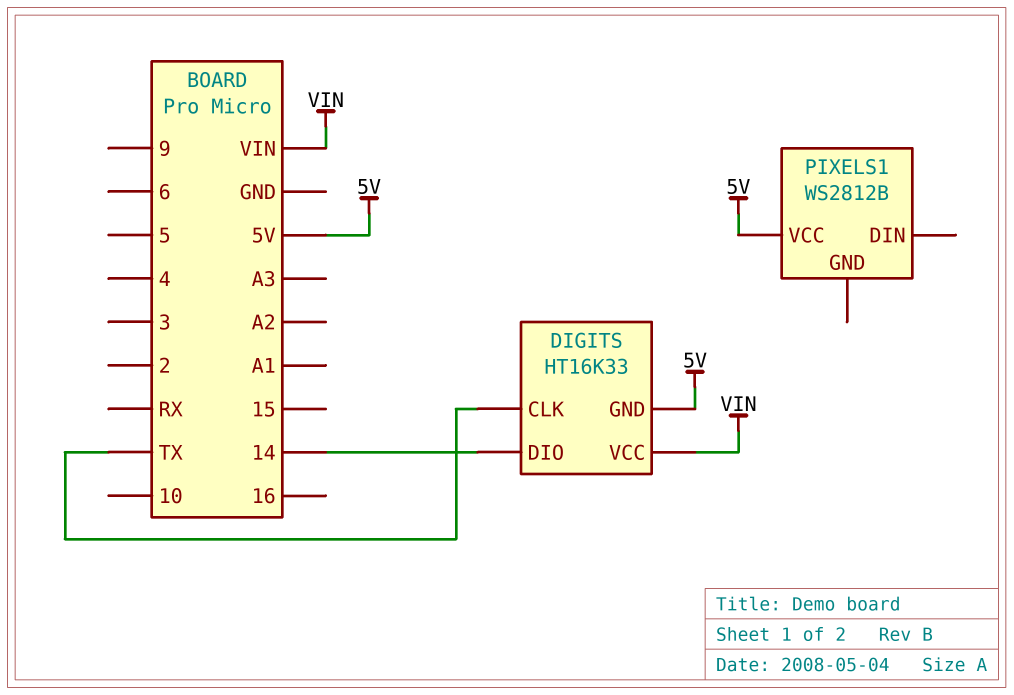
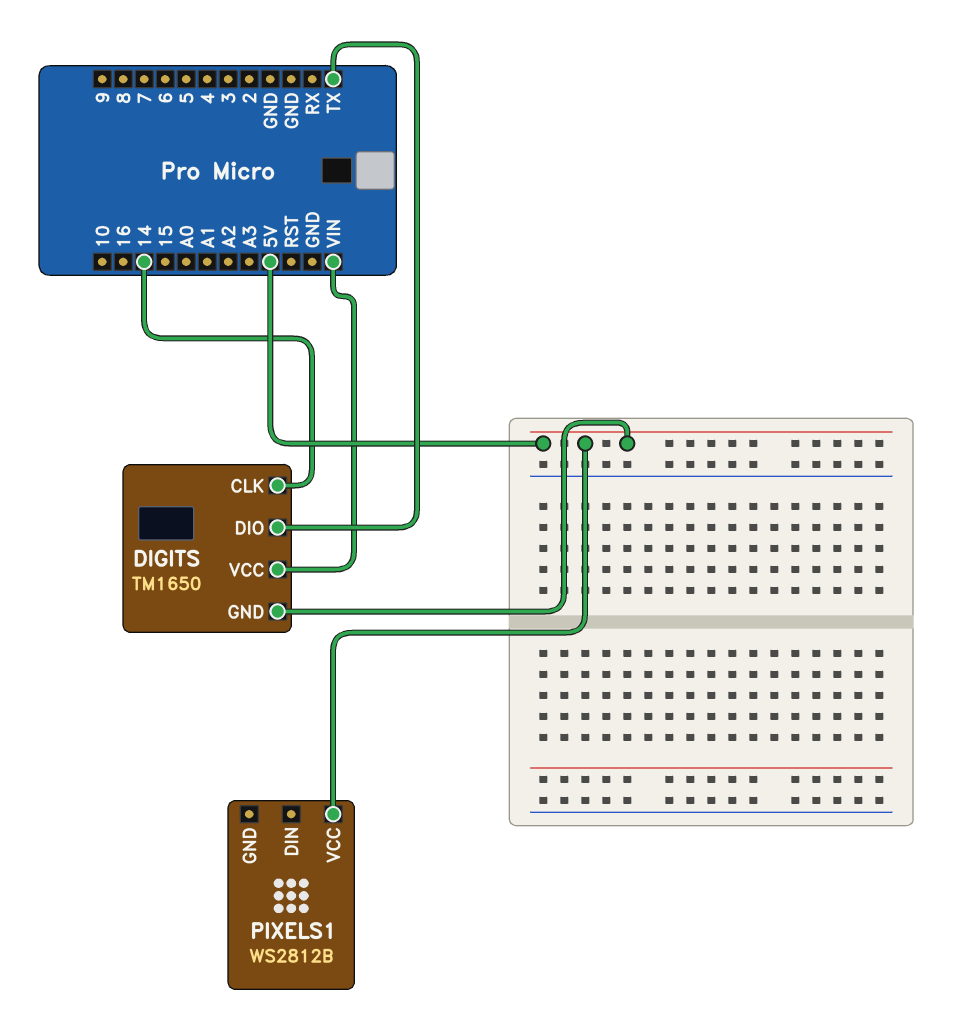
DIGITS: HT16K33 -> TM1650
DIGITS pin CLK: TX -> 14
DIGITS pin DIO: 14 -> TX

